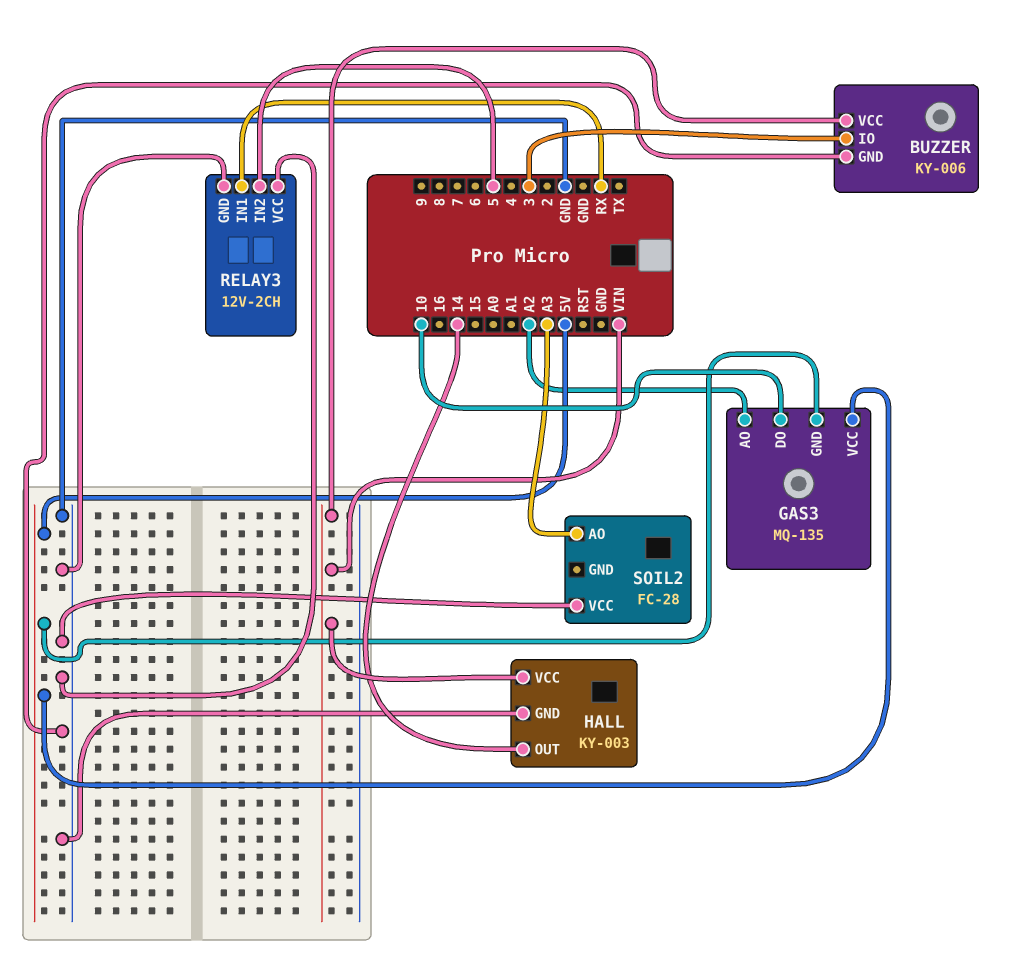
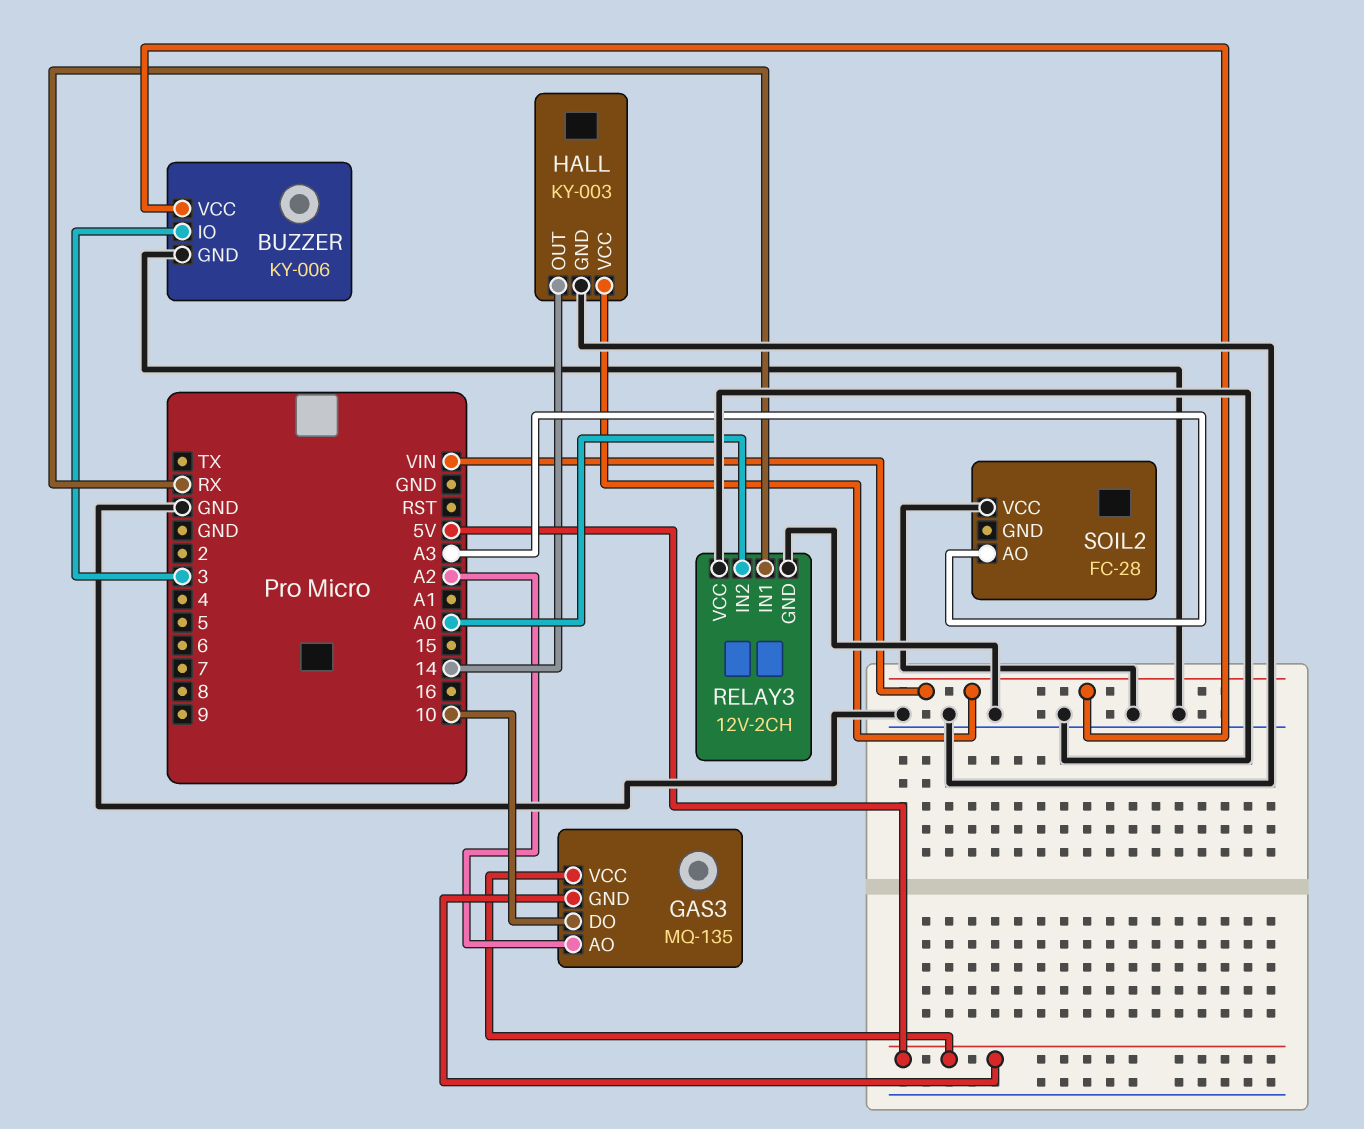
RELAY3 pin IN2: 5 -> A0

